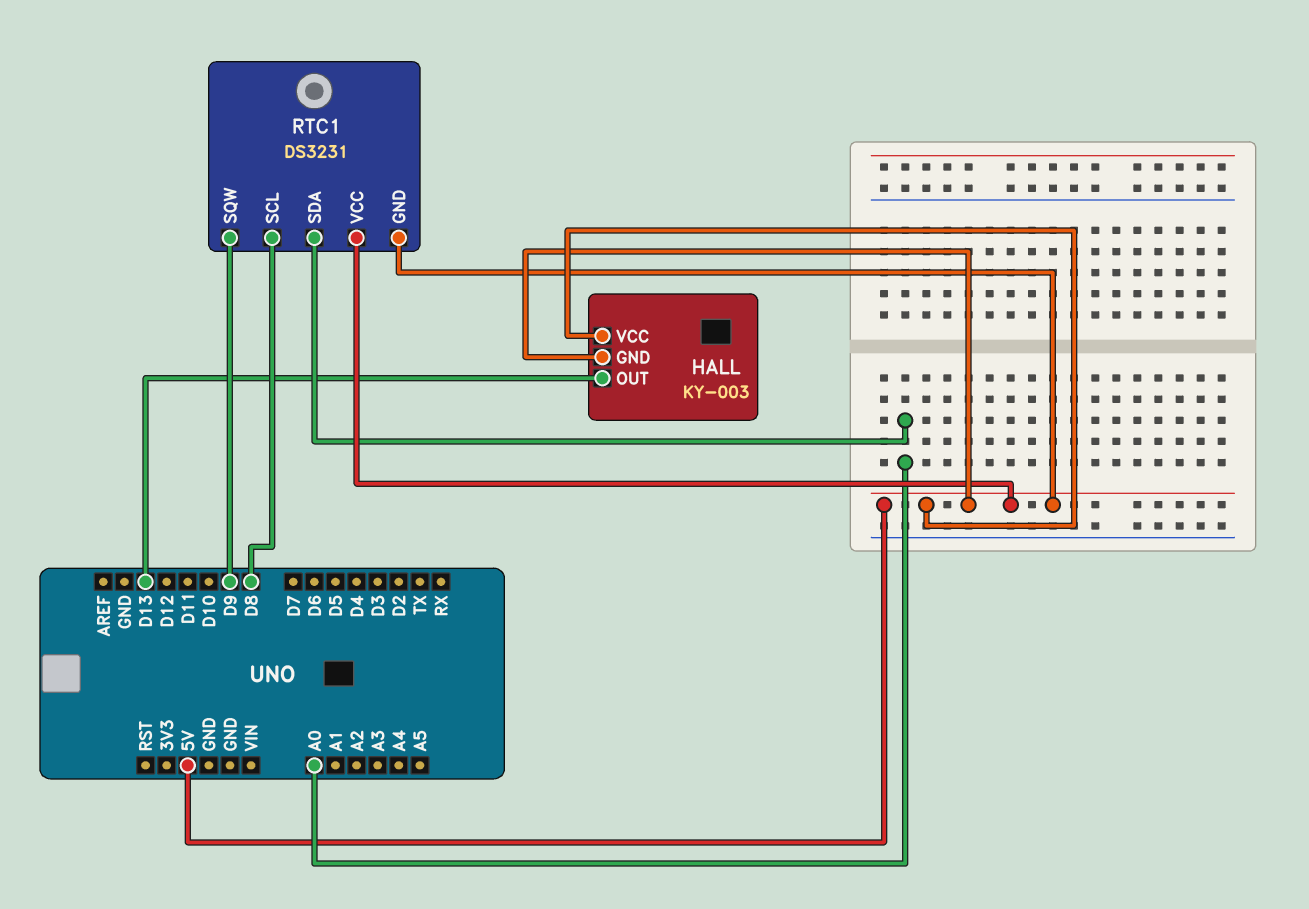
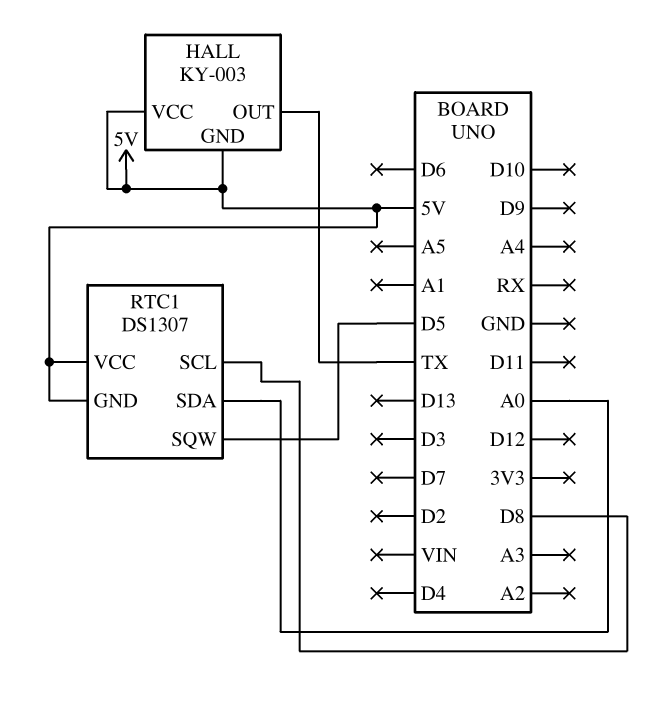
HALL pin OUT: D13 -> TX
RTC1: DS3231 -> DS1307
RTC1 pin SQW: D9 -> D5

